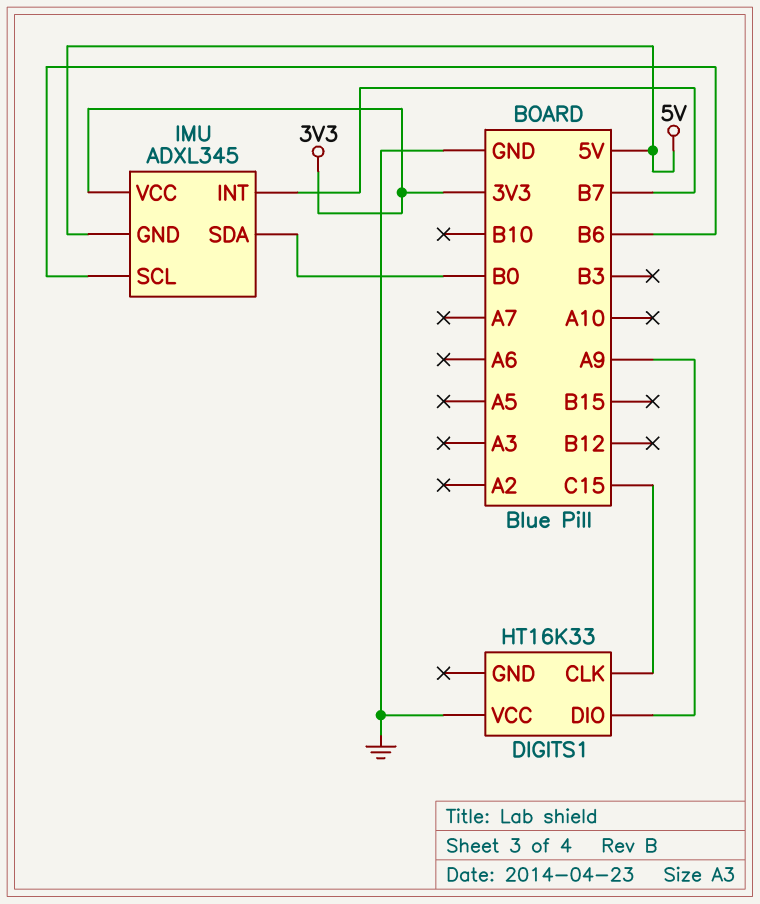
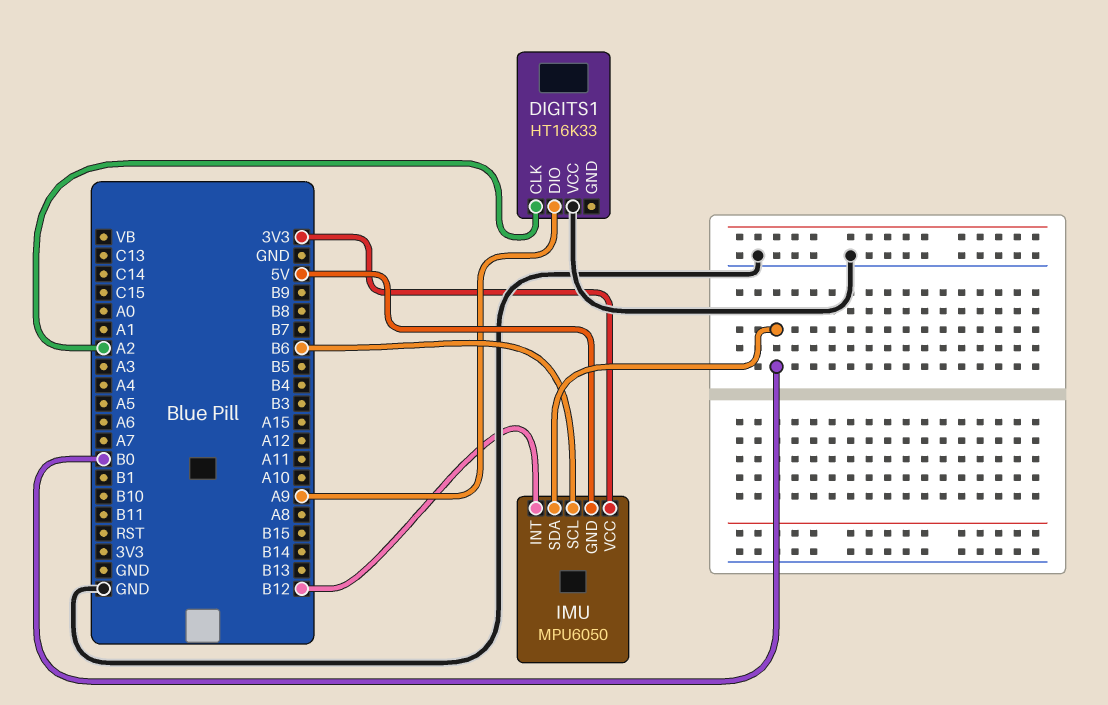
DIGITS1 pin CLK: C15 -> A2
IMU: ADXL345 -> MPU6050
IMU pin INT: B7 -> B12

